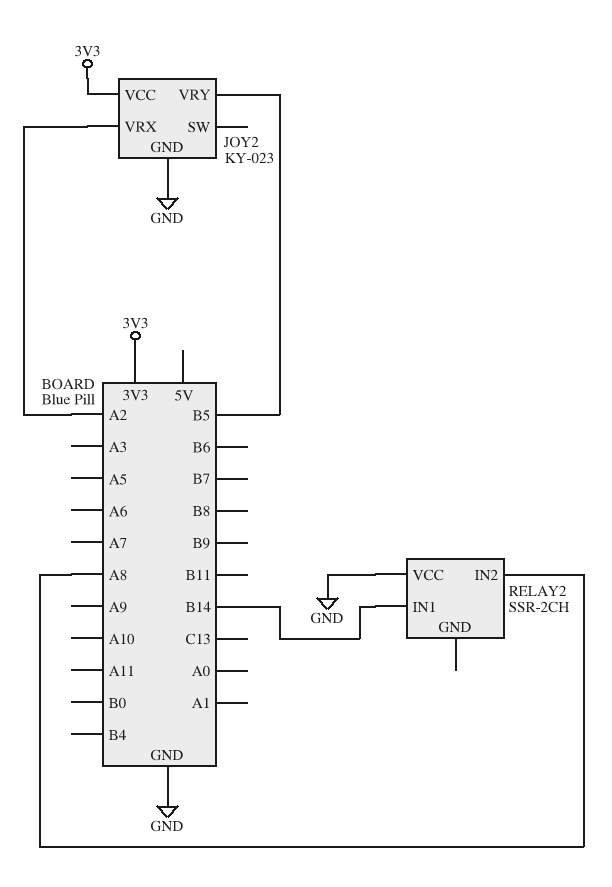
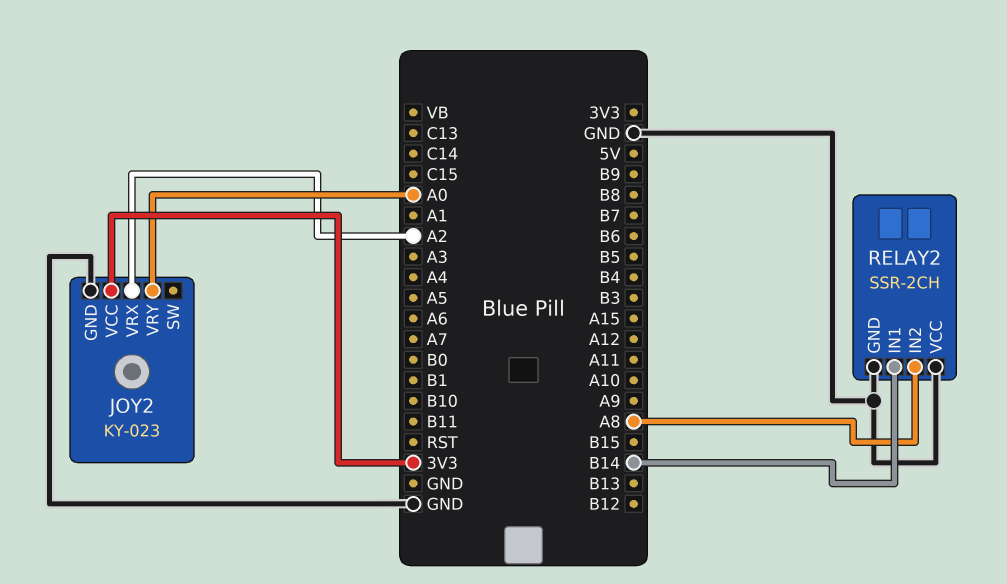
JOY2 pin VRY: B5 -> A0
RELAY2 pin GND: none -> GND

